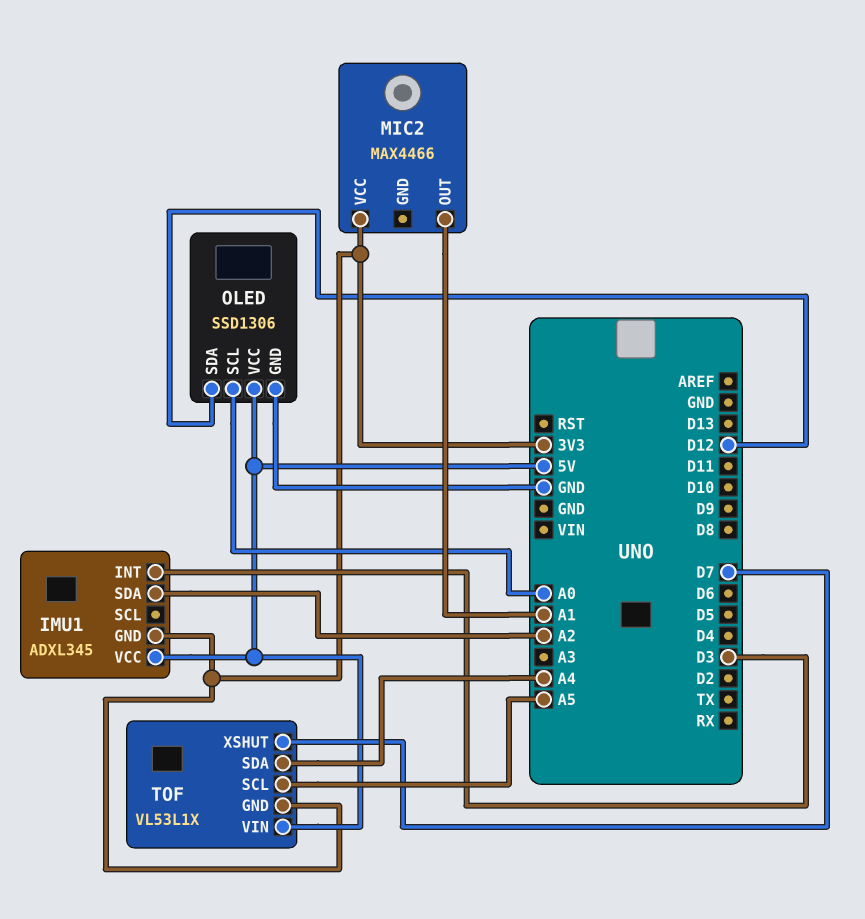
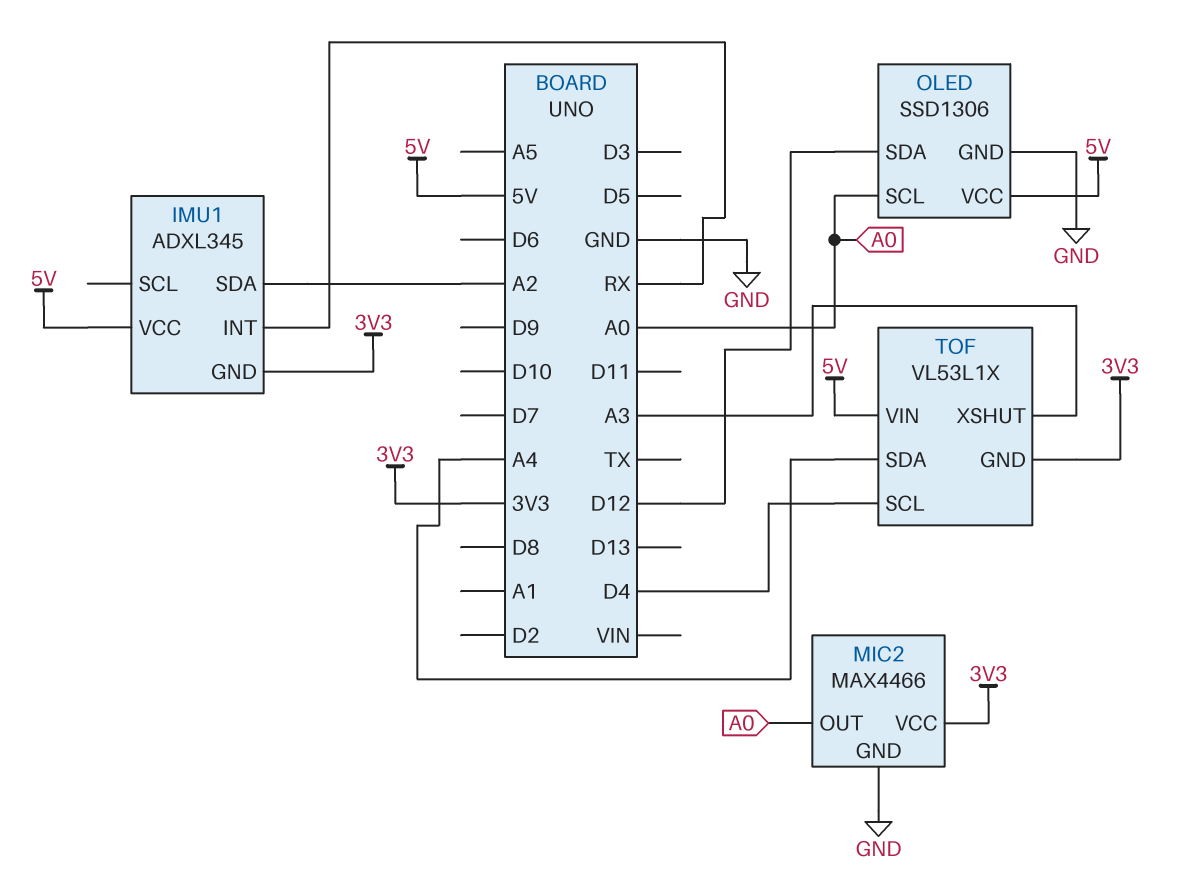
IMU1 pin INT: D3 -> RX
MIC2 pin GND: none -> GND
MIC2 pin OUT: A1 -> A0
TOF pin SCL: A5 -> D4
TOF pin XSHUT: D7 -> A3

